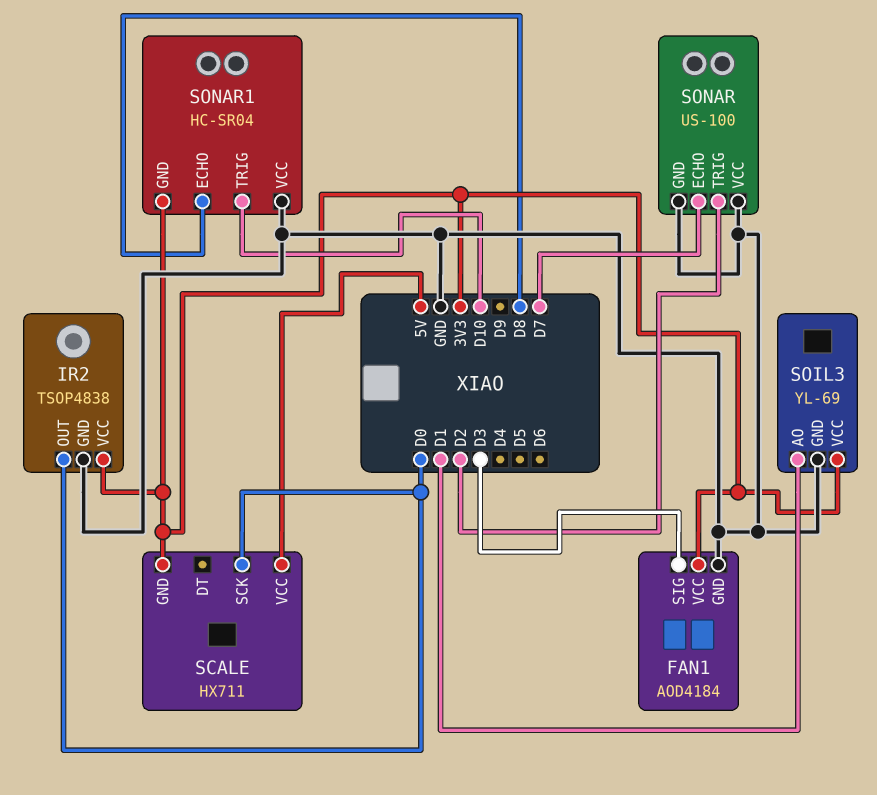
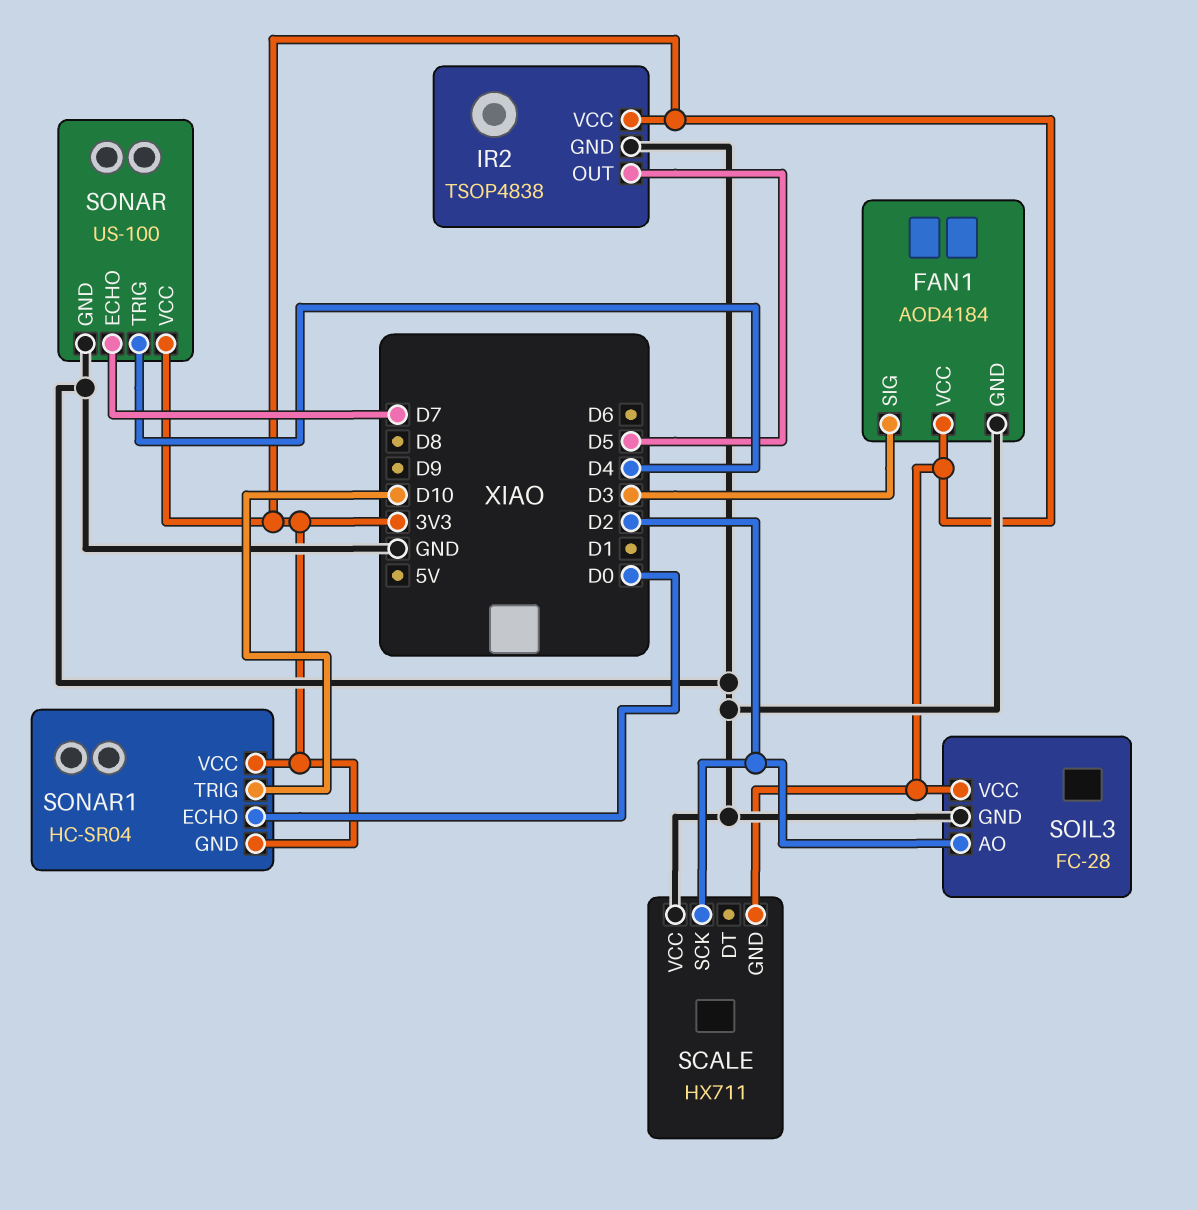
IR2 pin OUT: D0 -> D5
SCALE pin SCK: D0 -> D2
SCALE pin VCC: 5V -> GND
SOIL3: YL-69 -> FC-28
SOIL3 pin AO: D1 -> D2
SONAR pin TRIG: D2 -> D4
SONAR pin VCC: GND -> 3V3
SONAR1 pin ECHO: D8 -> D0
SONAR1 pin VCC: GND -> 3V3

